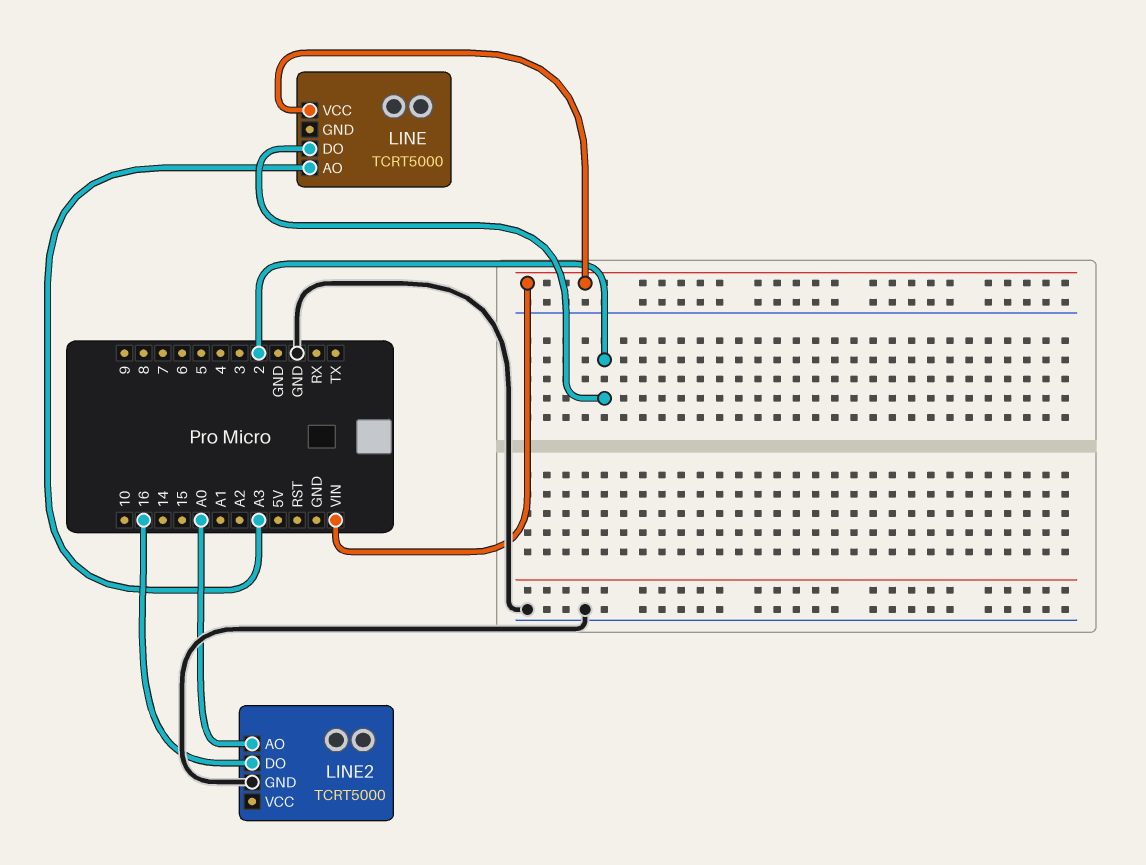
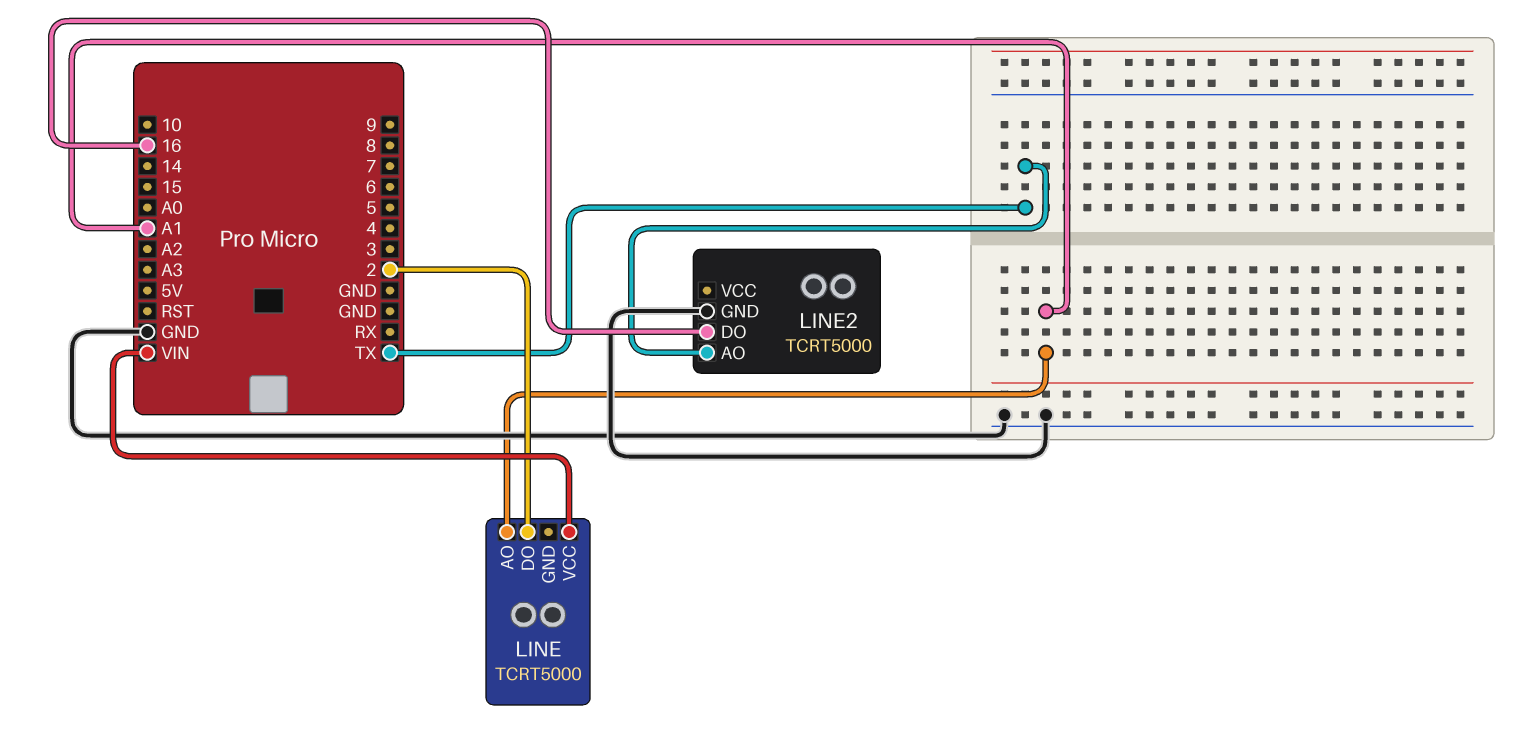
LINE pin AO: A3 -> A1
LINE2 pin AO: A0 -> TX

